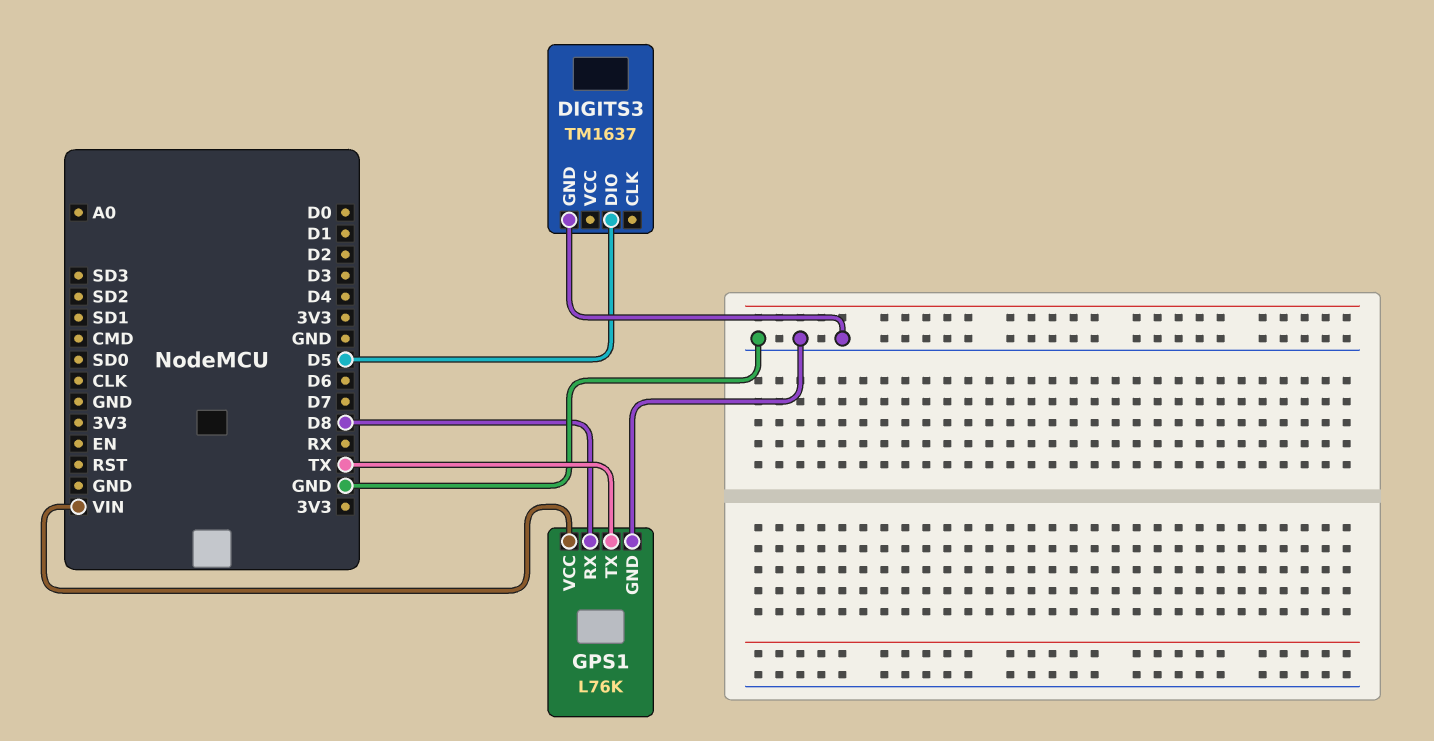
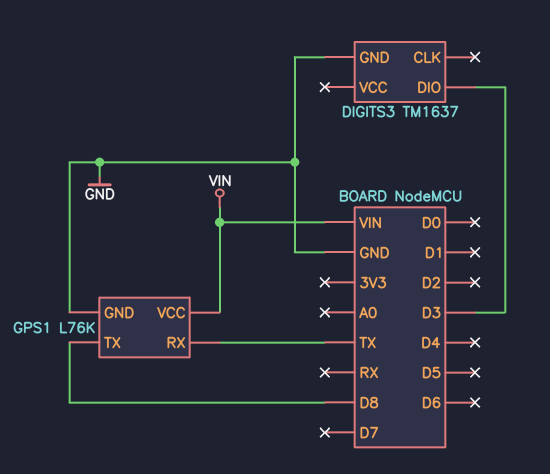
DIGITS3 pin DIO: D5 -> D3
GPS1 pin RX: D8 -> TX
GPS1 pin TX: TX -> D8

